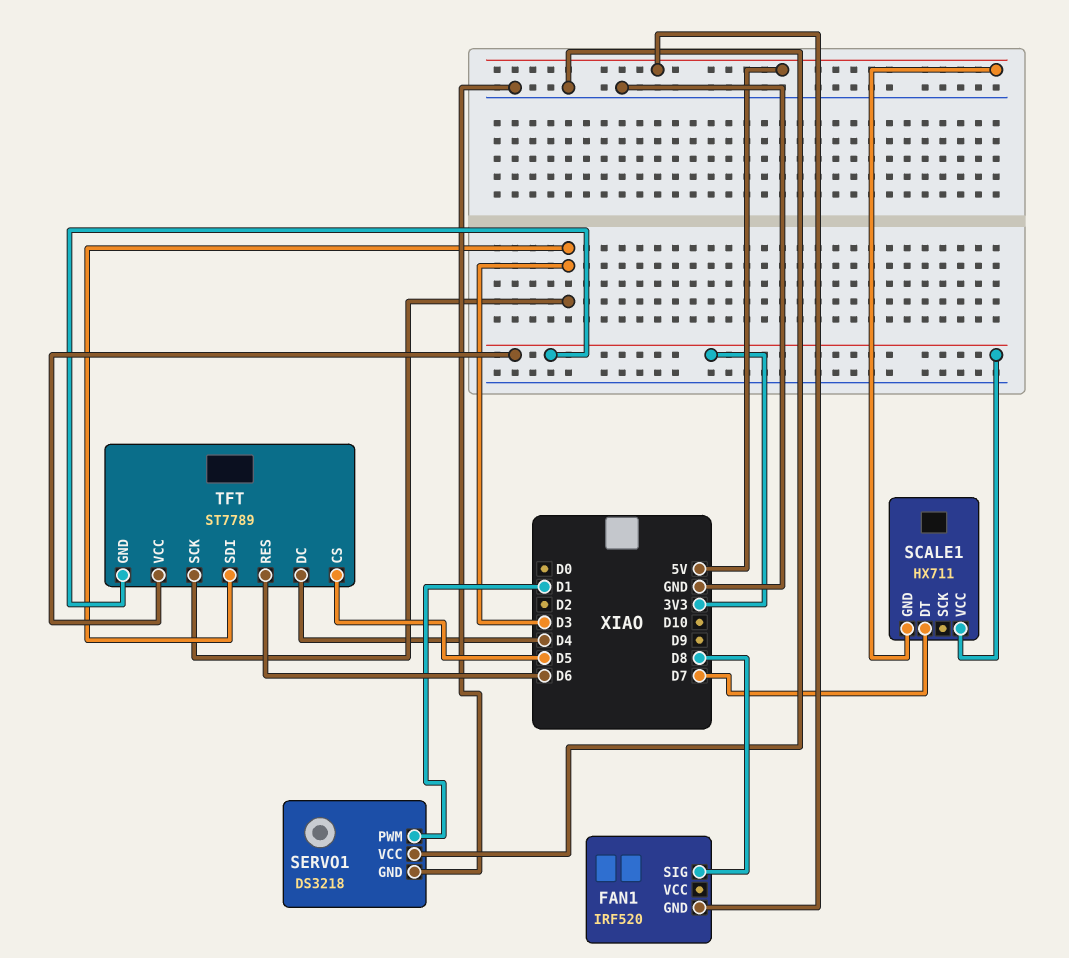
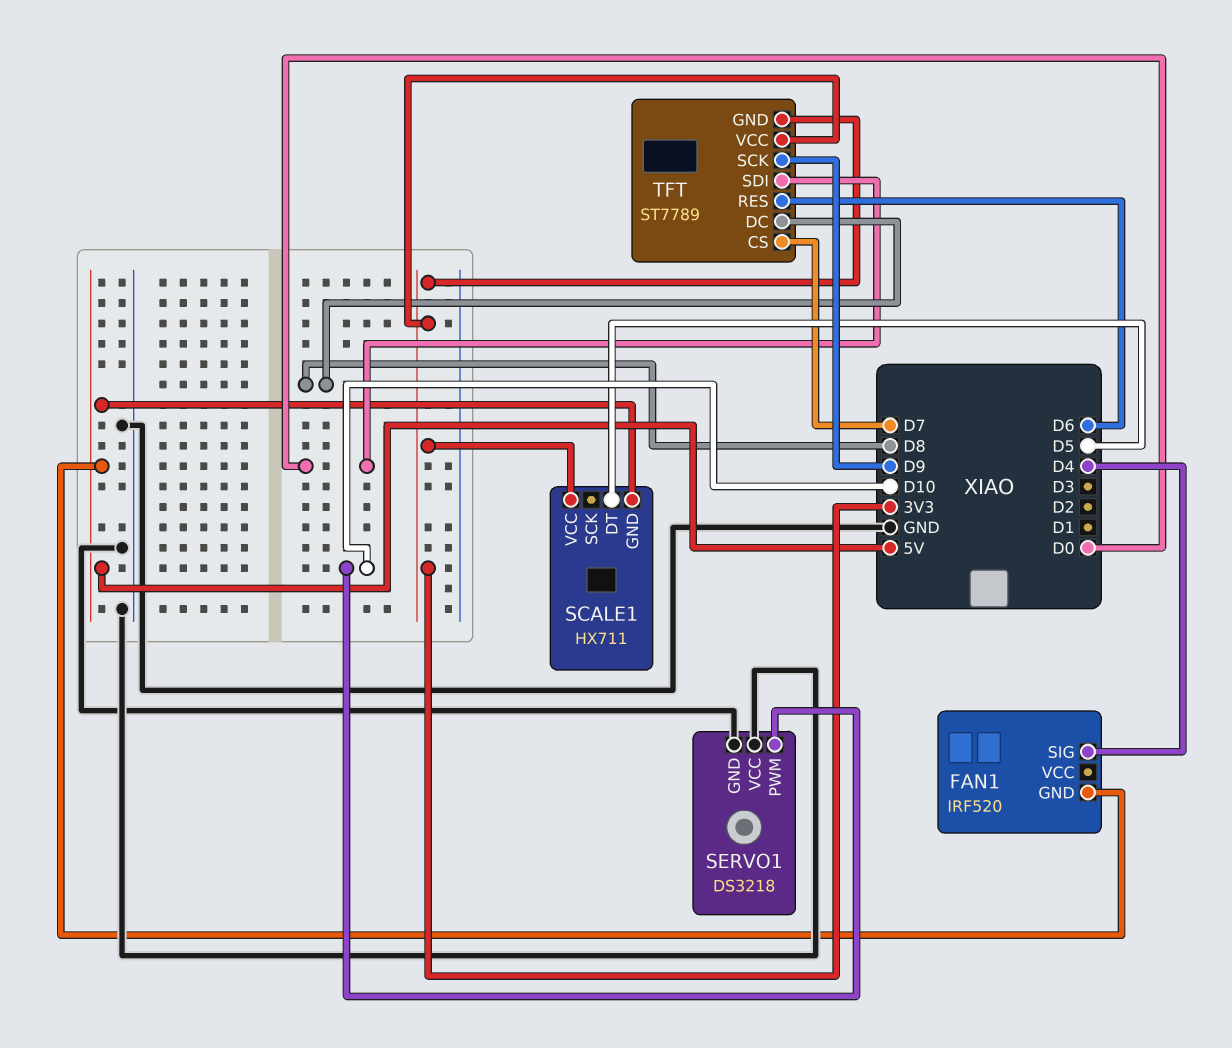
FAN1 pin SIG: D8 -> D4
SCALE1 pin DT: D7 -> D5
SERVO1 pin PWM: D1 -> D10
TFT pin CS: D5 -> D7
TFT pin DC: D4 -> D8
TFT pin SCK: D3 -> D9
TFT pin SDI: D3 -> D0

